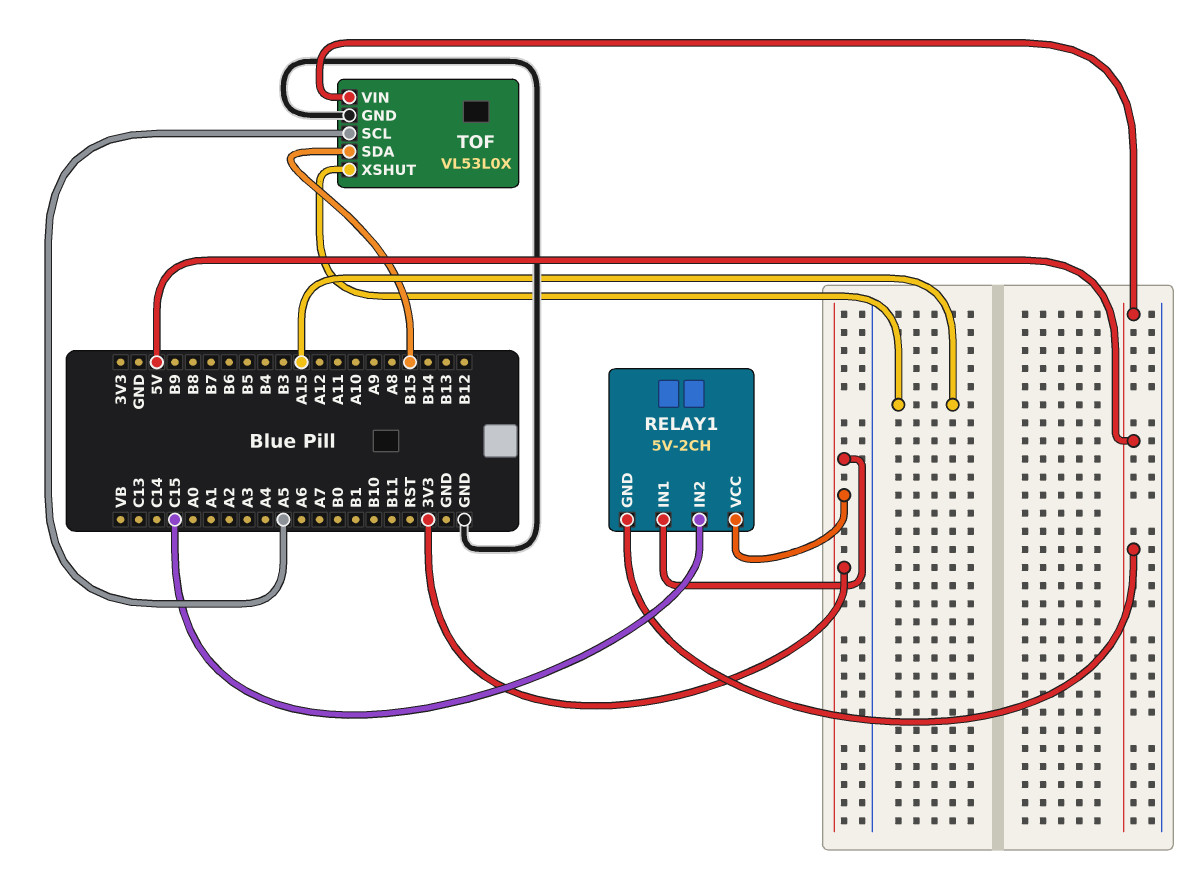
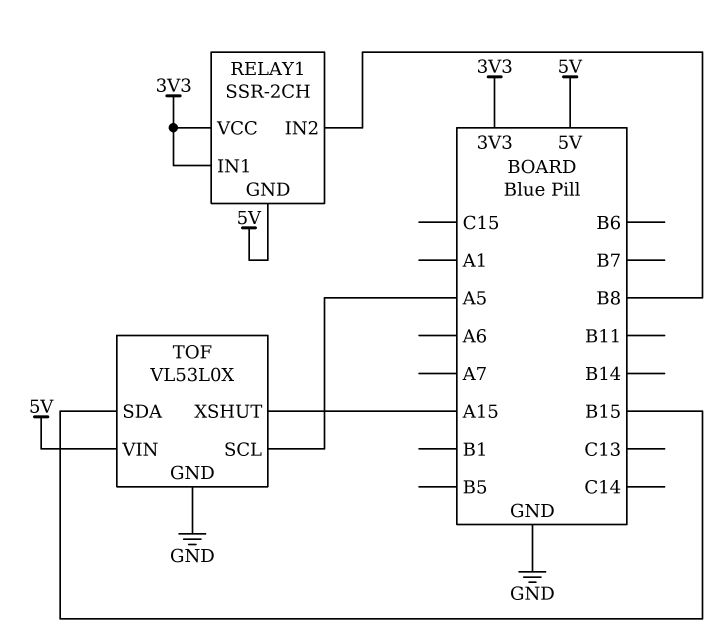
RELAY1: 5V-2CH -> SSR-2CH
RELAY1 pin IN2: C15 -> B8

